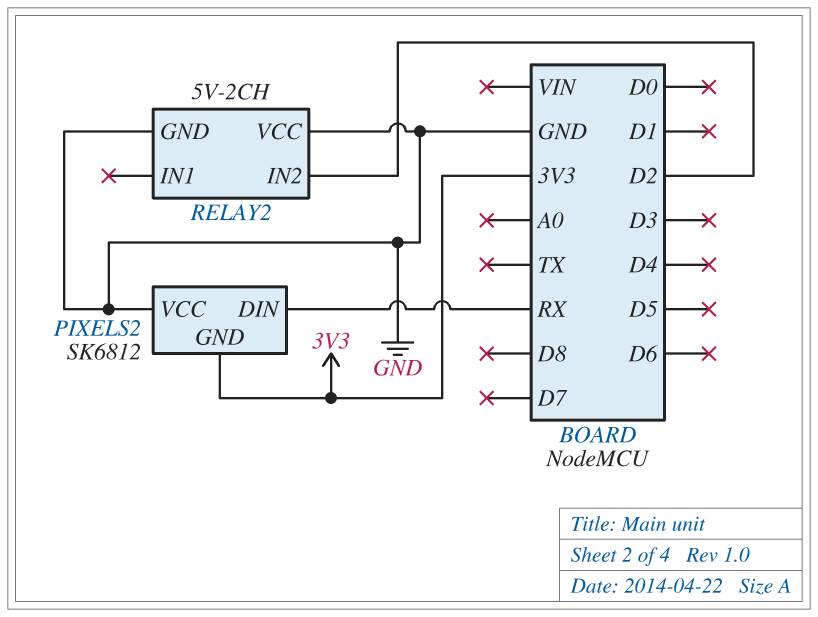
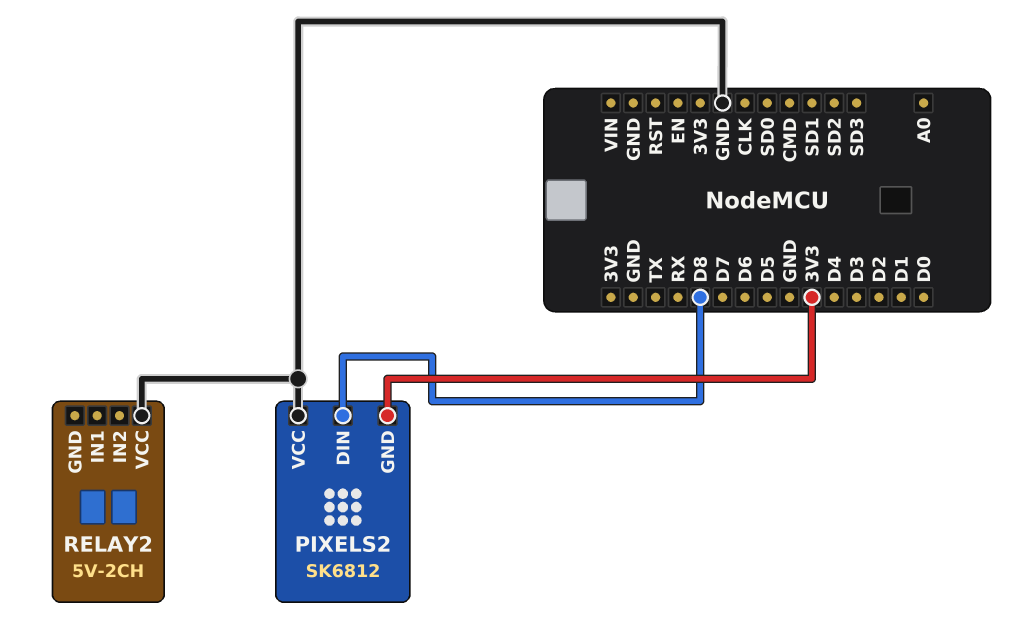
PIXELS2 pin DIN: RX -> D8
RELAY2 pin GND: GND -> none
RELAY2 pin IN2: D2 -> none

